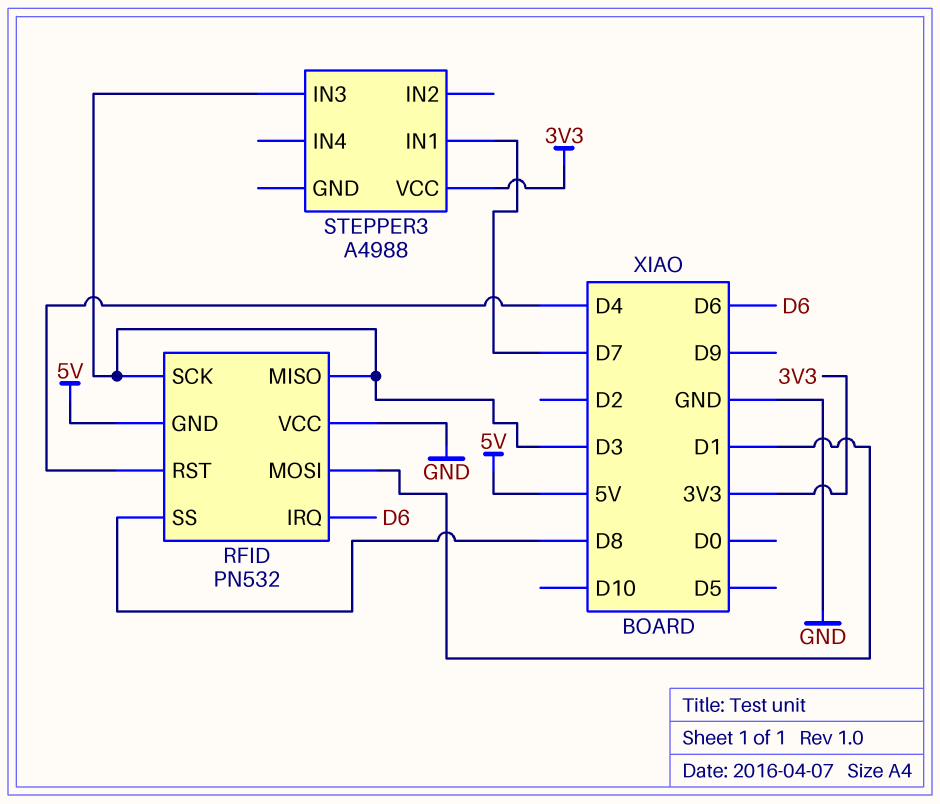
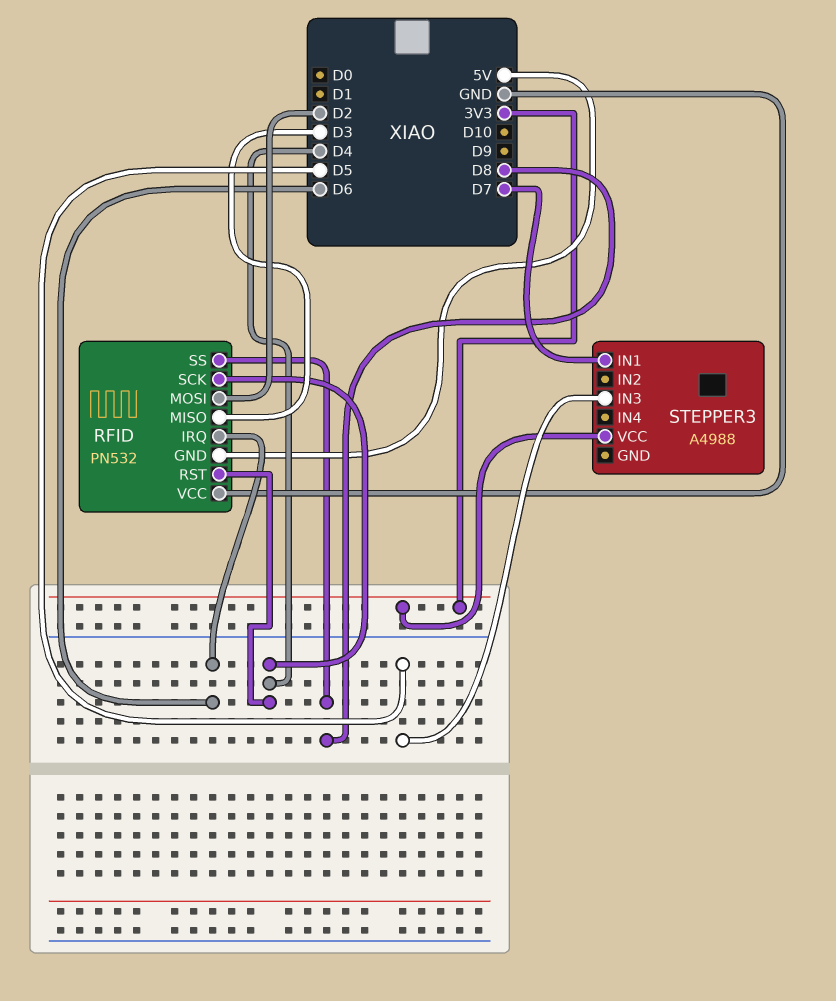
RFID pin MOSI: D1 -> D2
RFID pin SCK: D3 -> D4
STEPPER3 pin IN3: D3 -> D5

